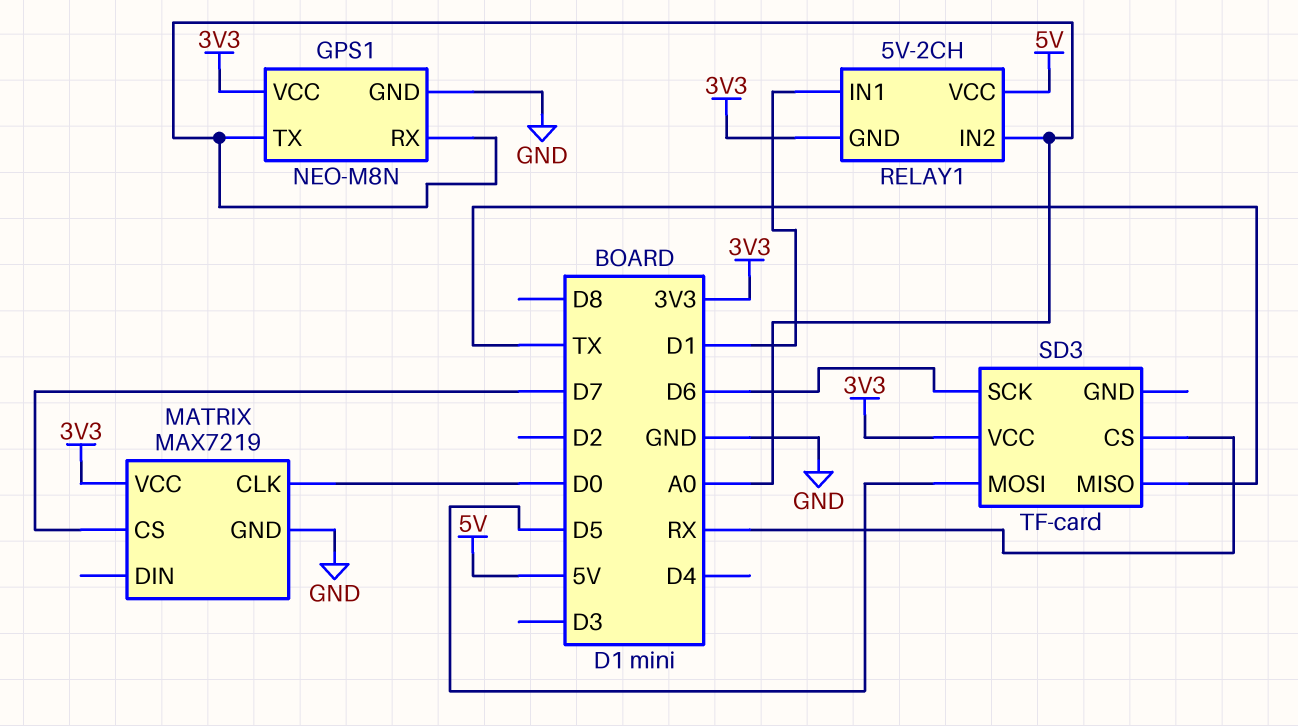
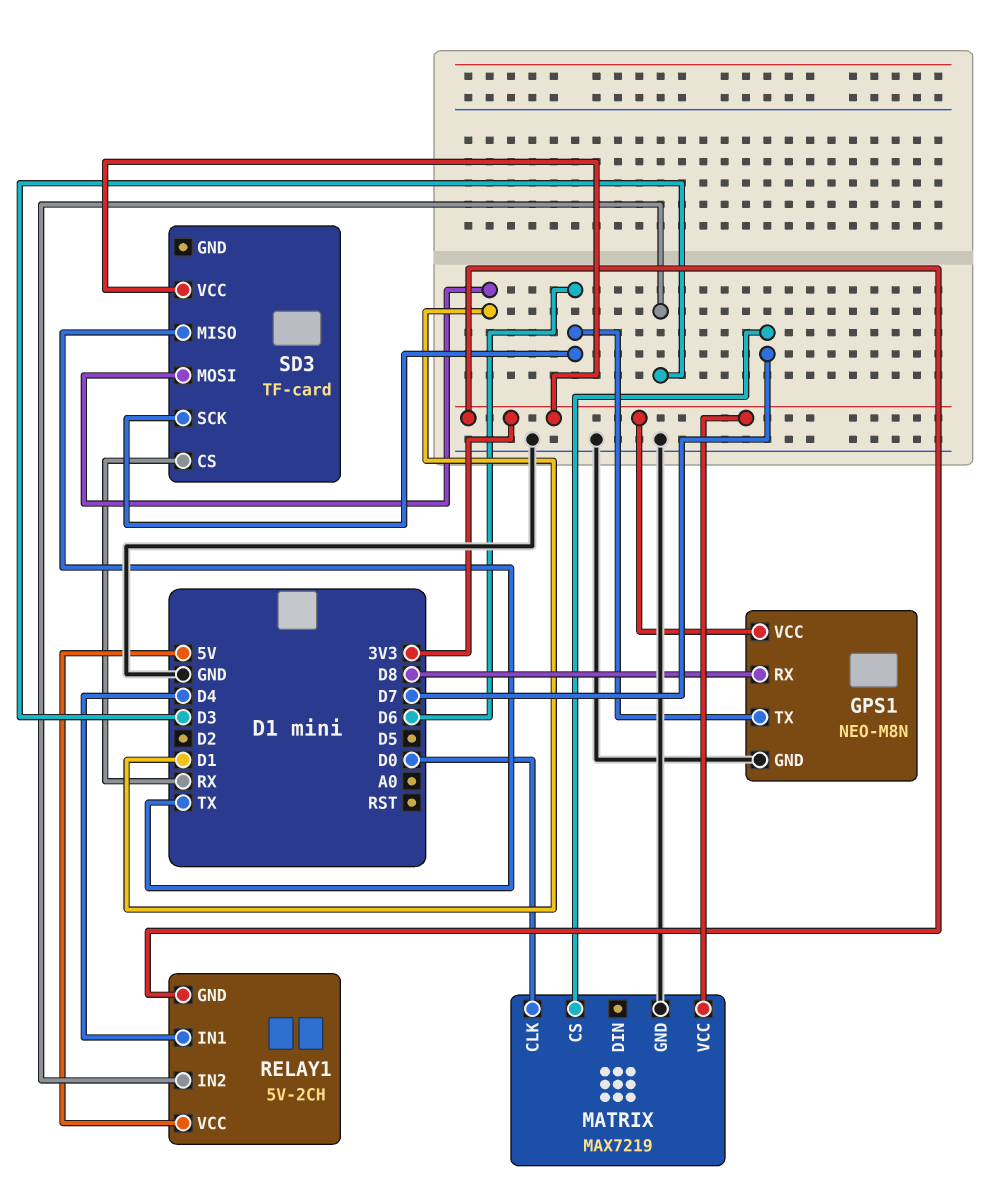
GPS1 pin RX: A0 -> D8
GPS1 pin TX: A0 -> D6
RELAY1 pin IN1: D1 -> D4
RELAY1 pin IN2: A0 -> D3
SD3 pin MOSI: D5 -> D1

